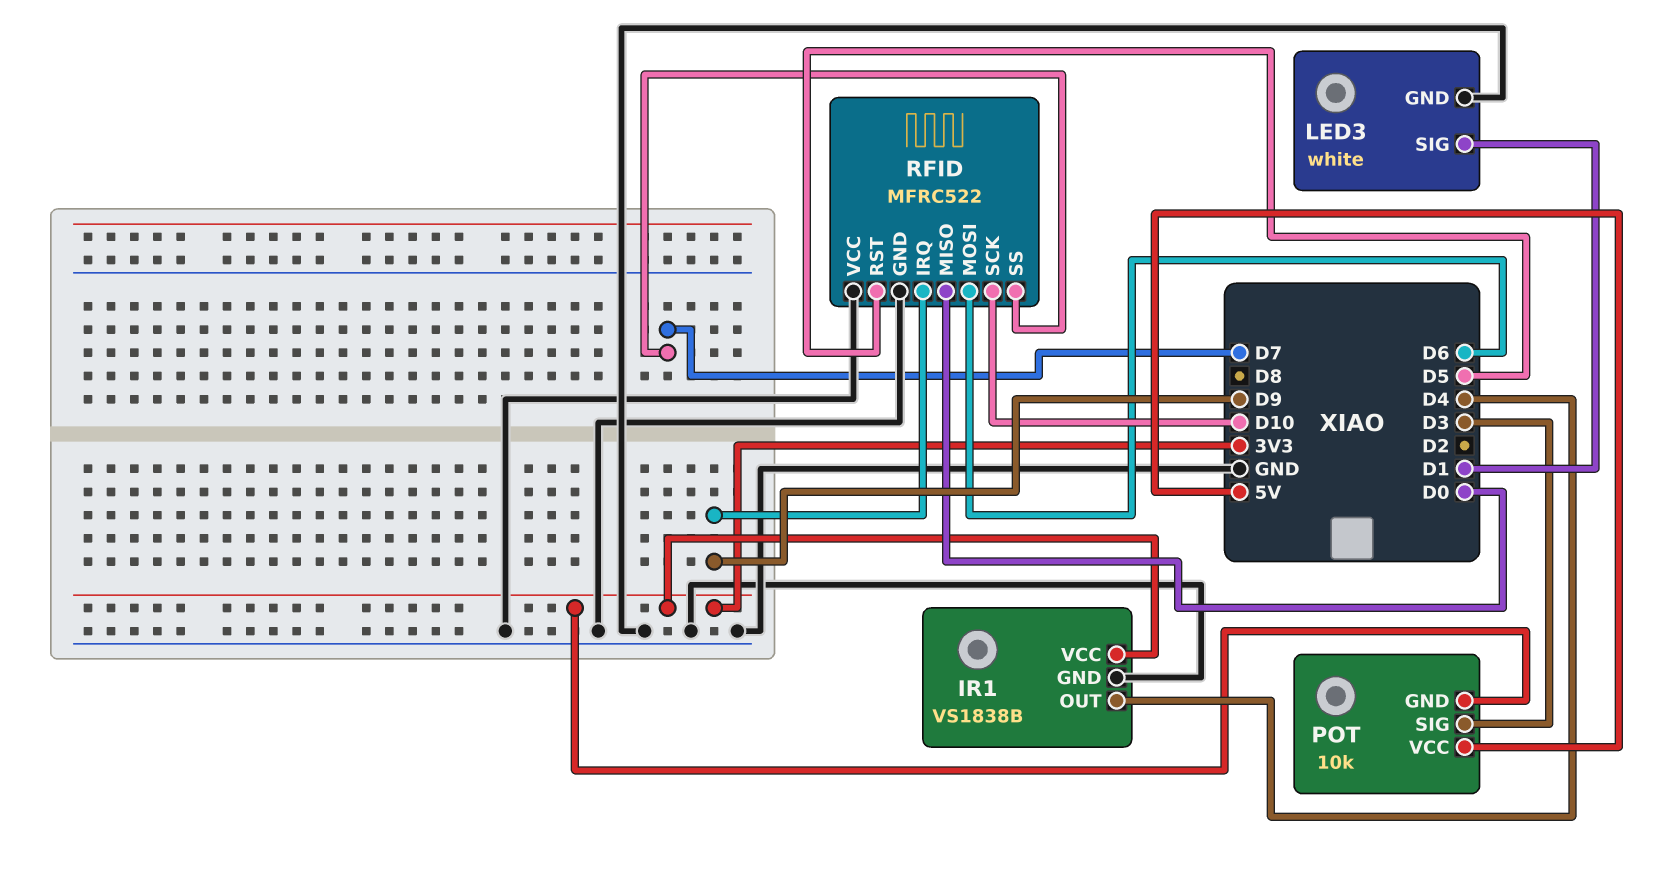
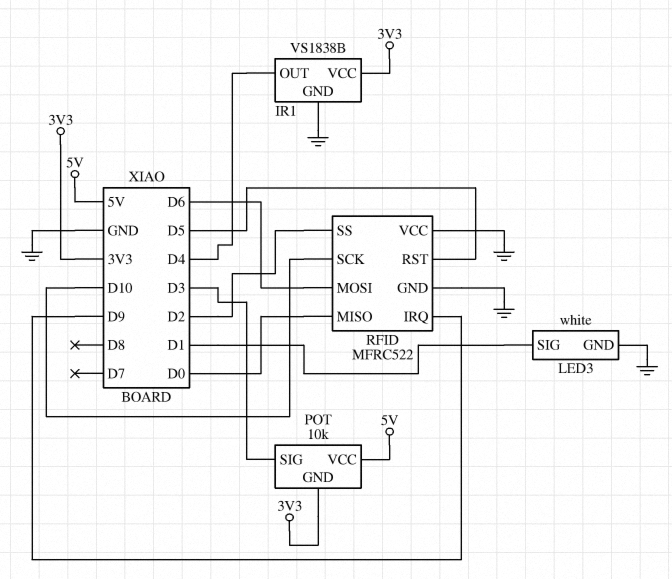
RFID pin SS: D7 -> D2

